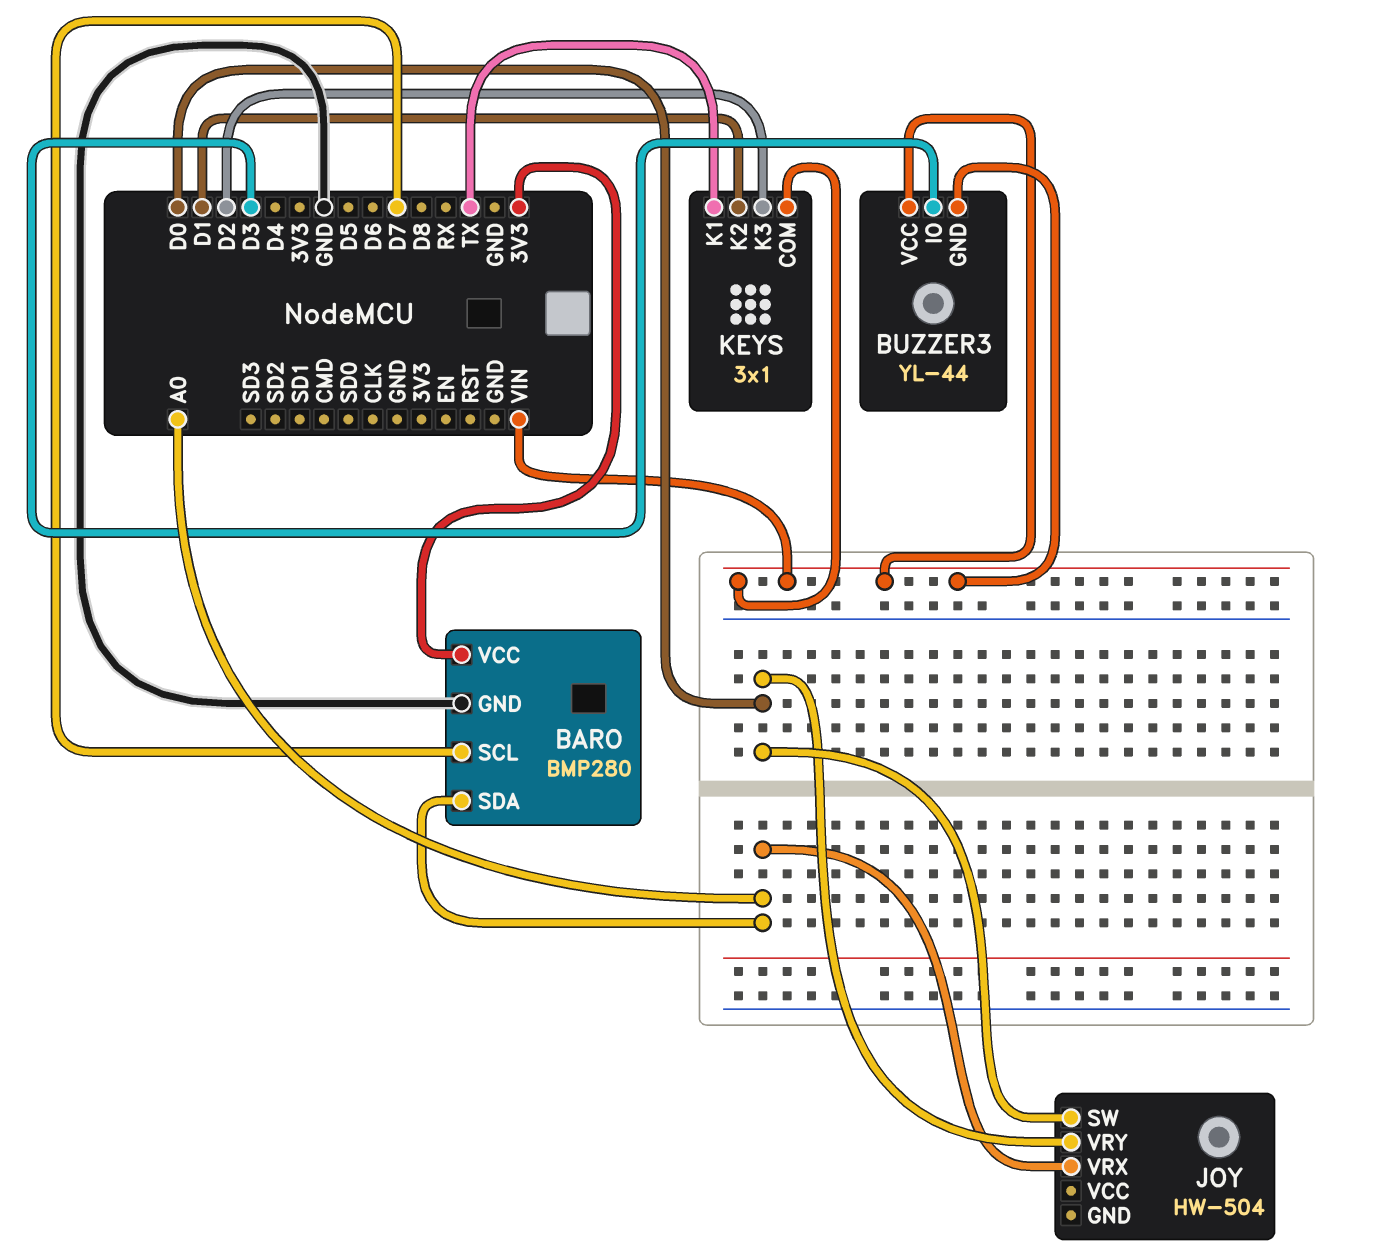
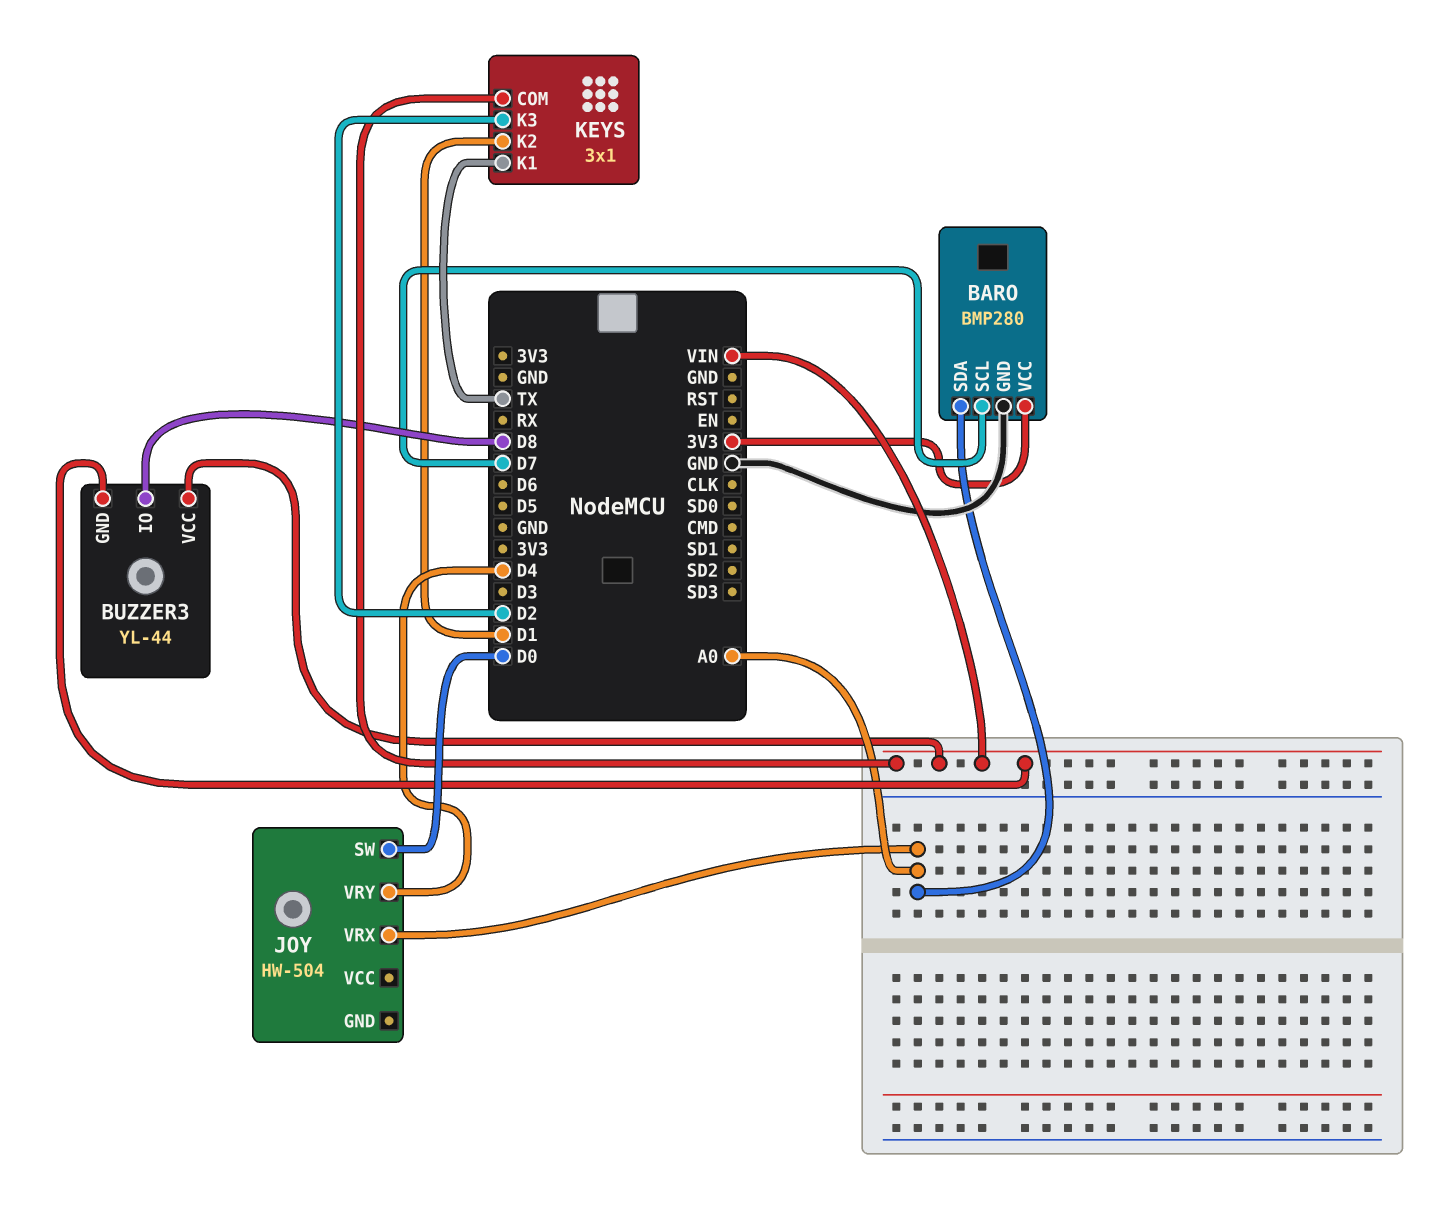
BUZZER3 pin IO: D3 -> D8
JOY pin VRY: D0 -> D4

